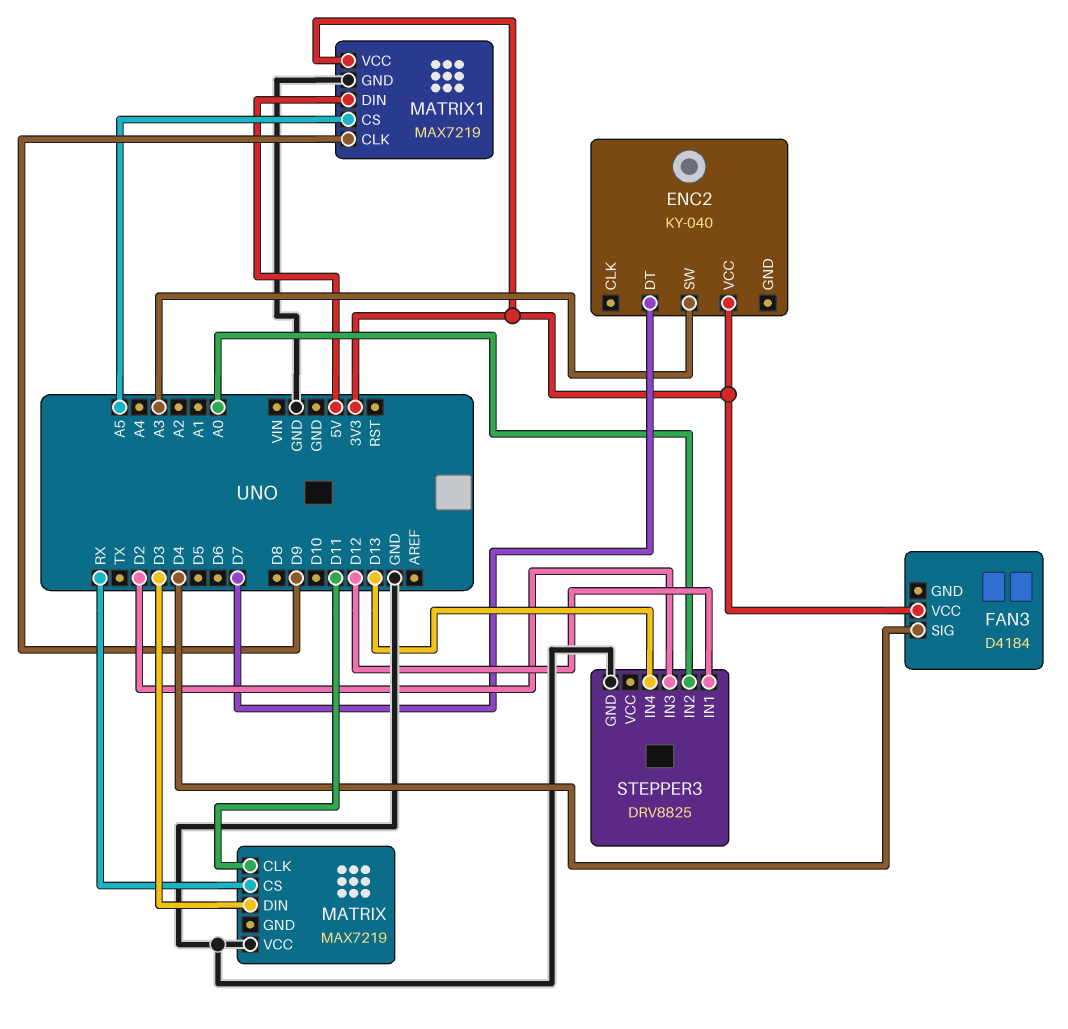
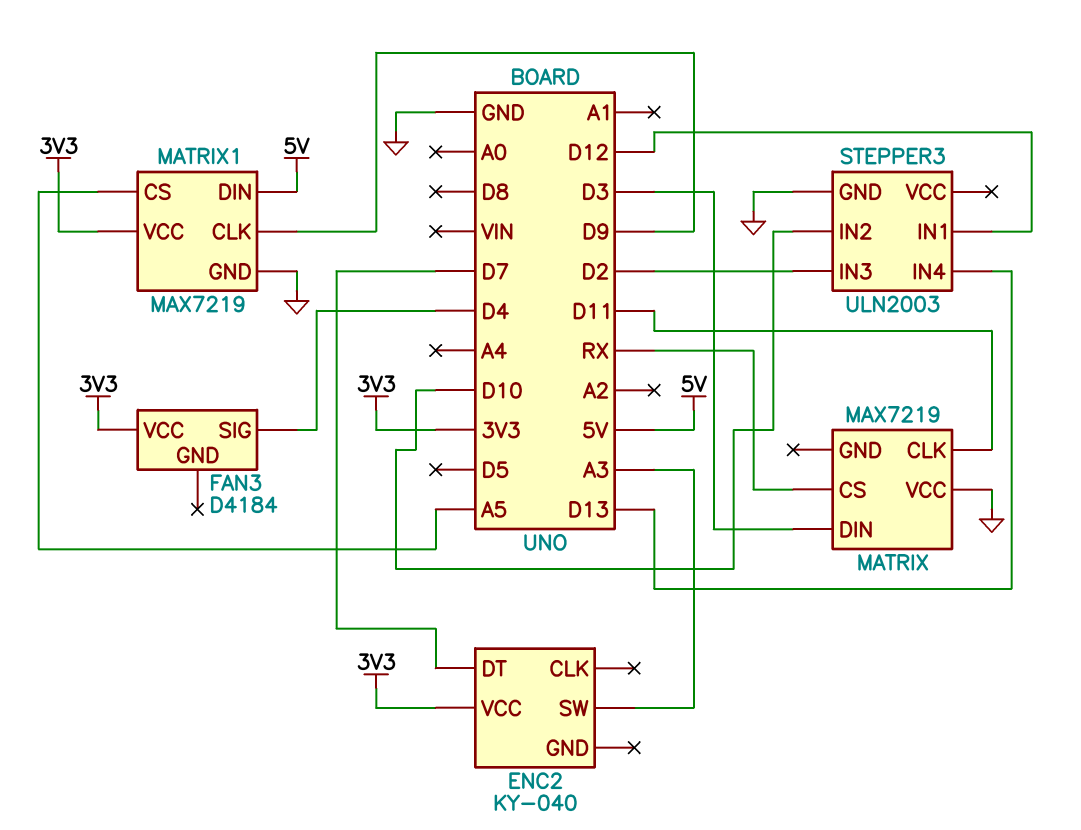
STEPPER3: DRV8825 -> ULN2003
STEPPER3 pin IN2: A0 -> D10

